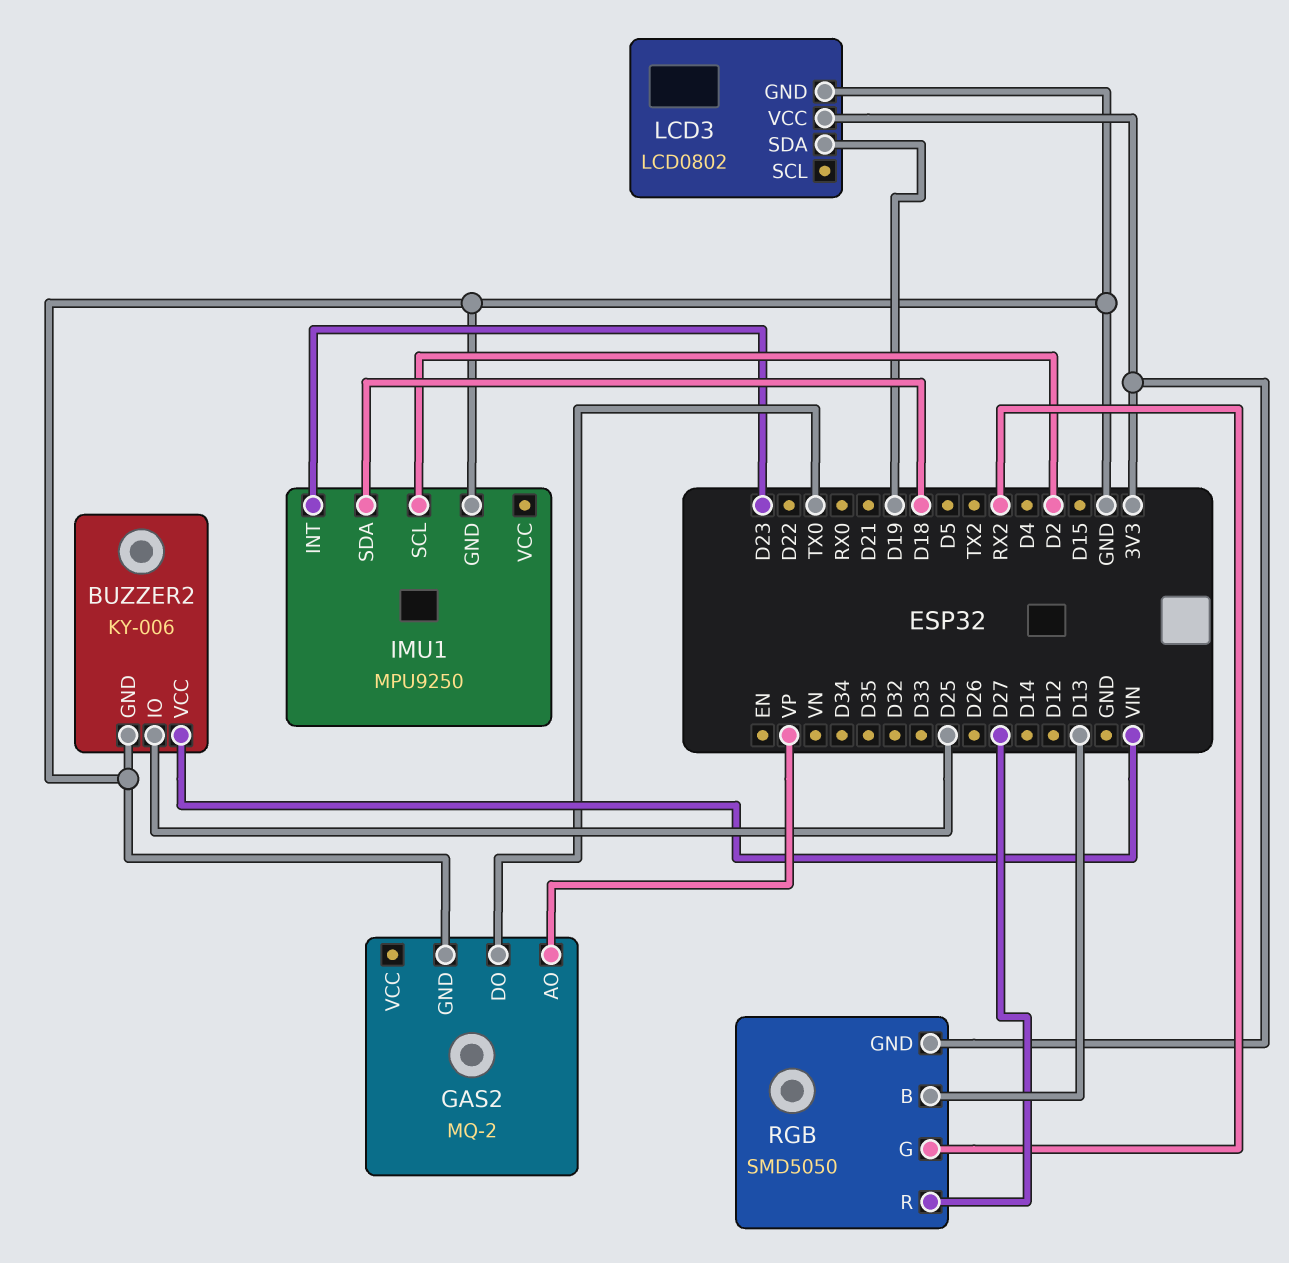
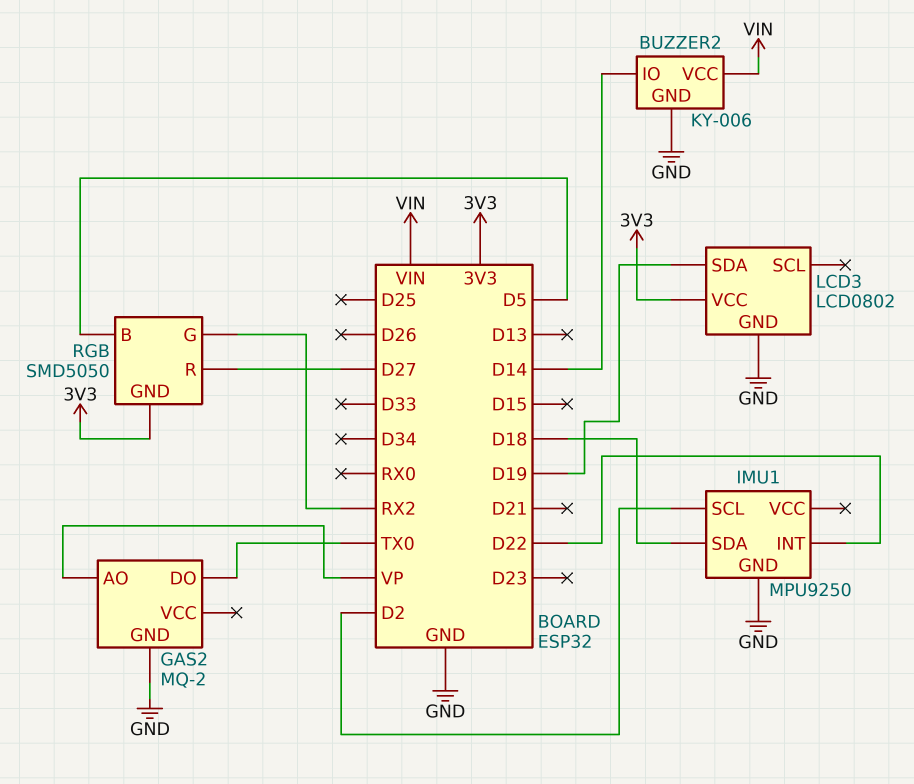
BUZZER2 pin IO: D25 -> D14
IMU1 pin INT: D23 -> D22
RGB pin B: D13 -> D5

